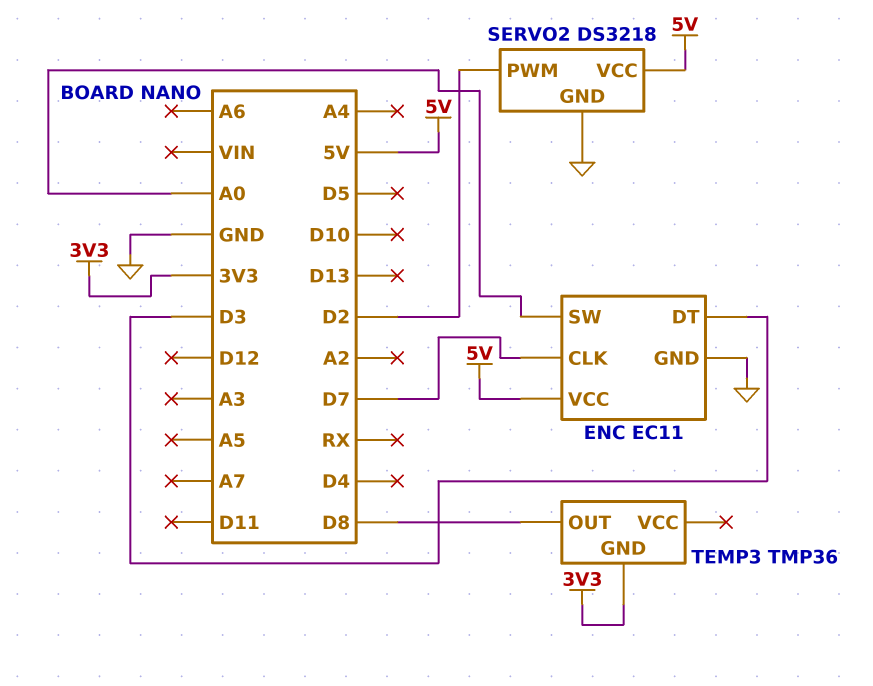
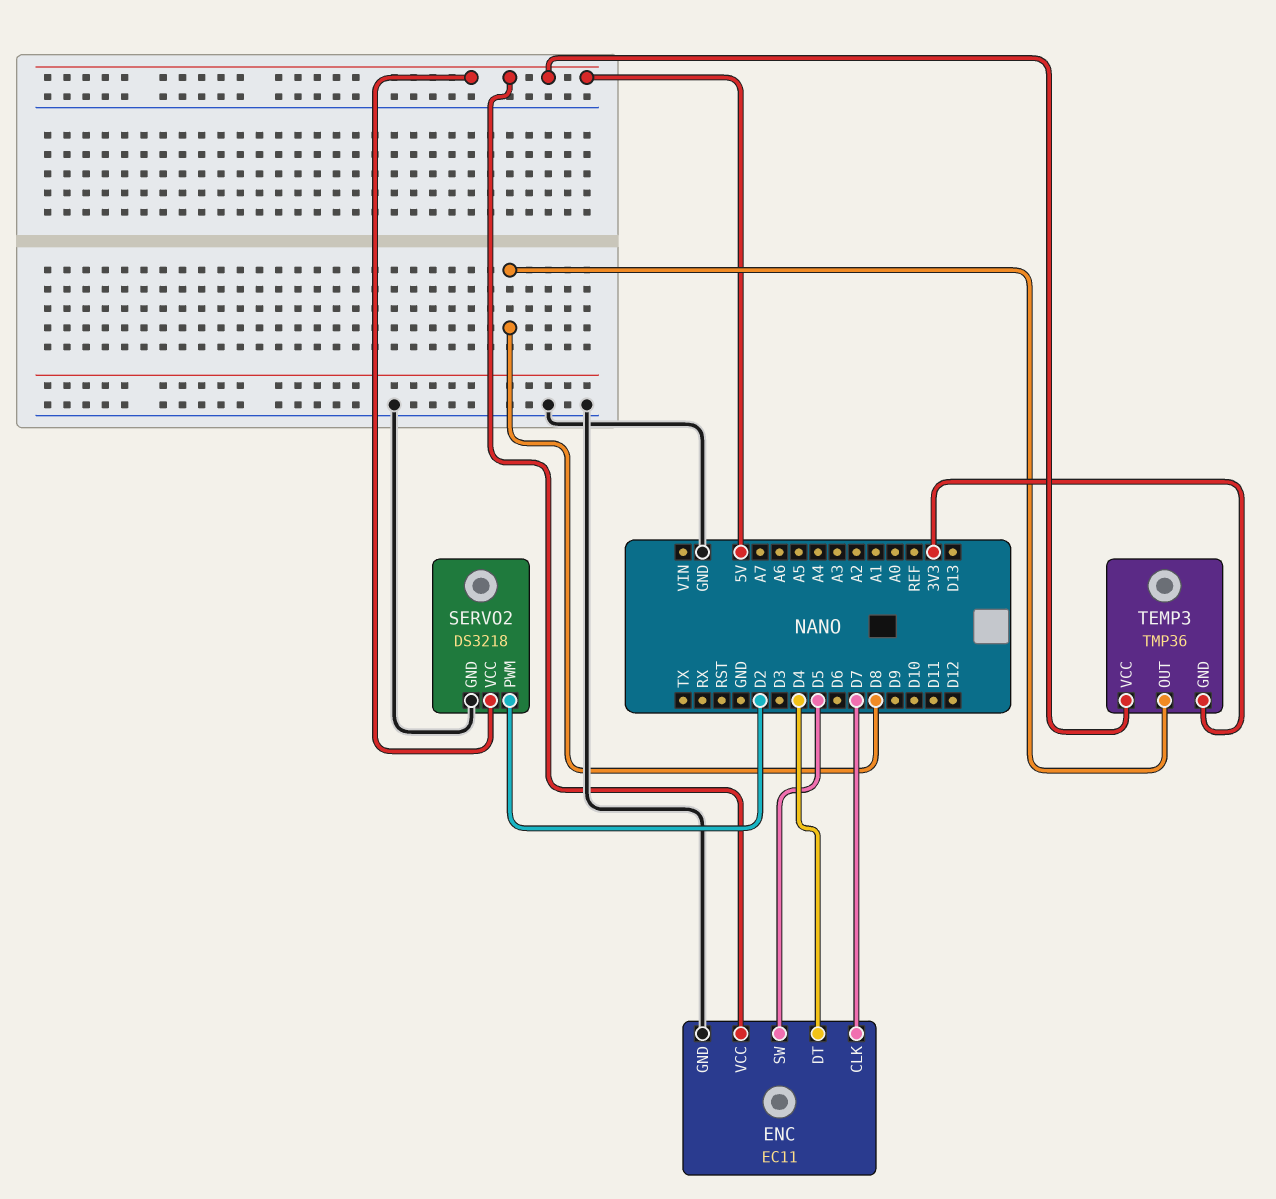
ENC pin DT: D3 -> D4
ENC pin SW: A0 -> D5
TEMP3 pin VCC: none -> 5V

